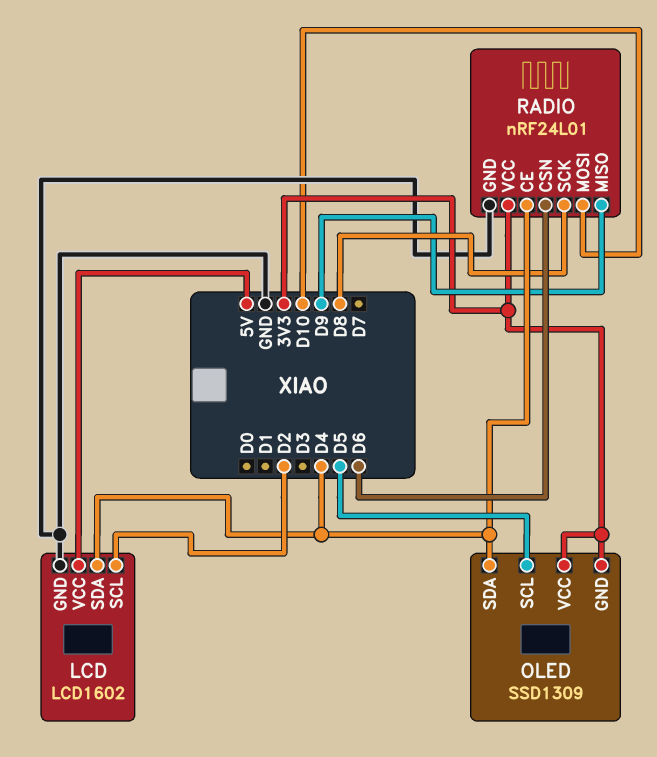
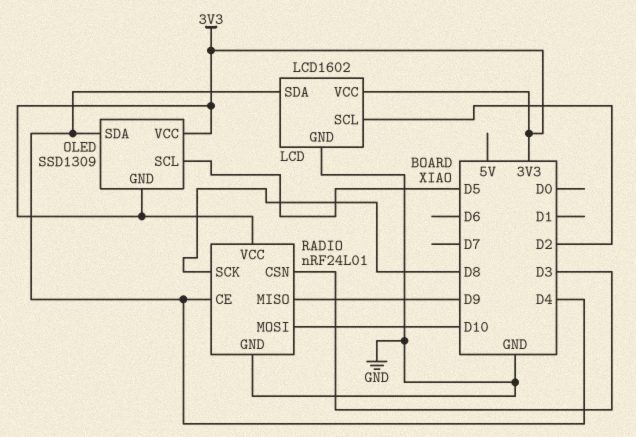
LCD pin VCC: 5V -> 3V3
RADIO pin CSN: D6 -> D3

